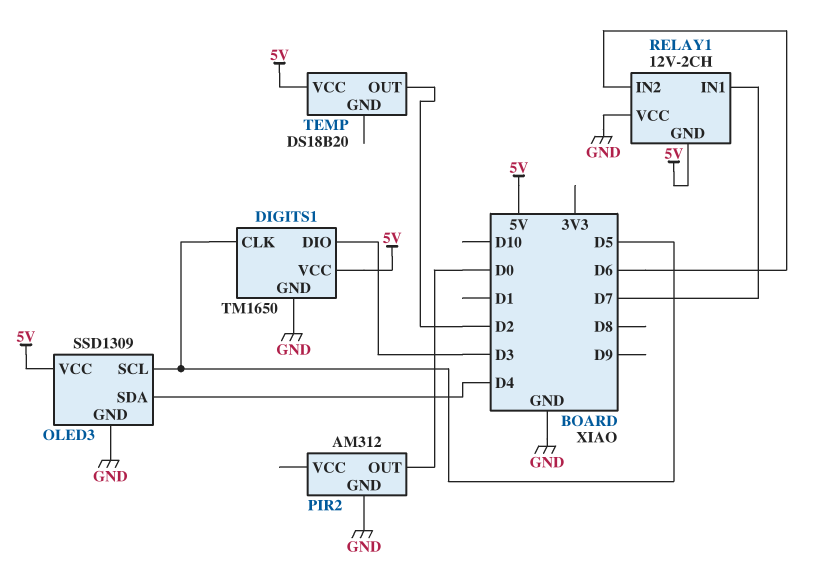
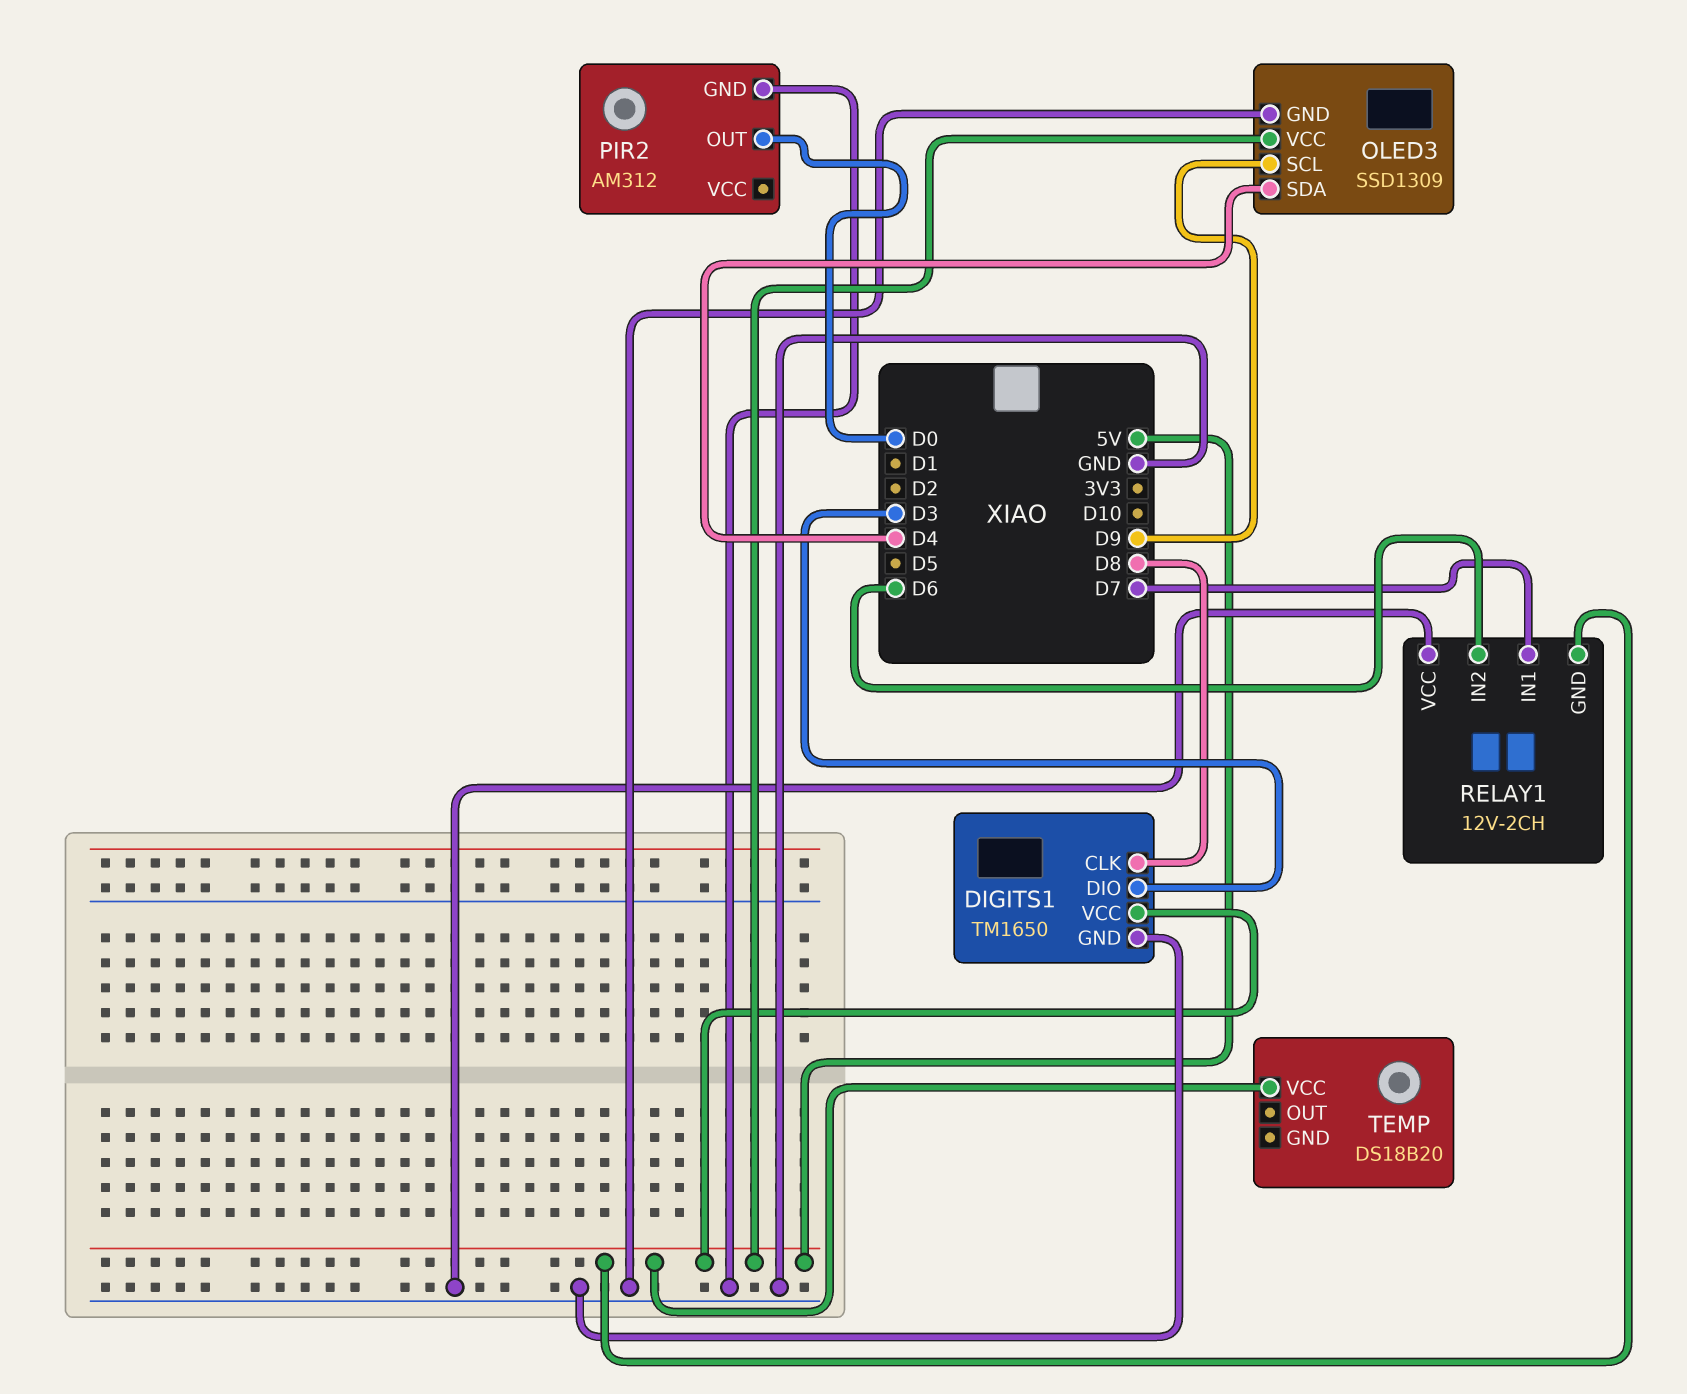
DIGITS1 pin CLK: D5 -> D8
OLED3 pin SCL: D5 -> D9
TEMP pin OUT: D2 -> none

